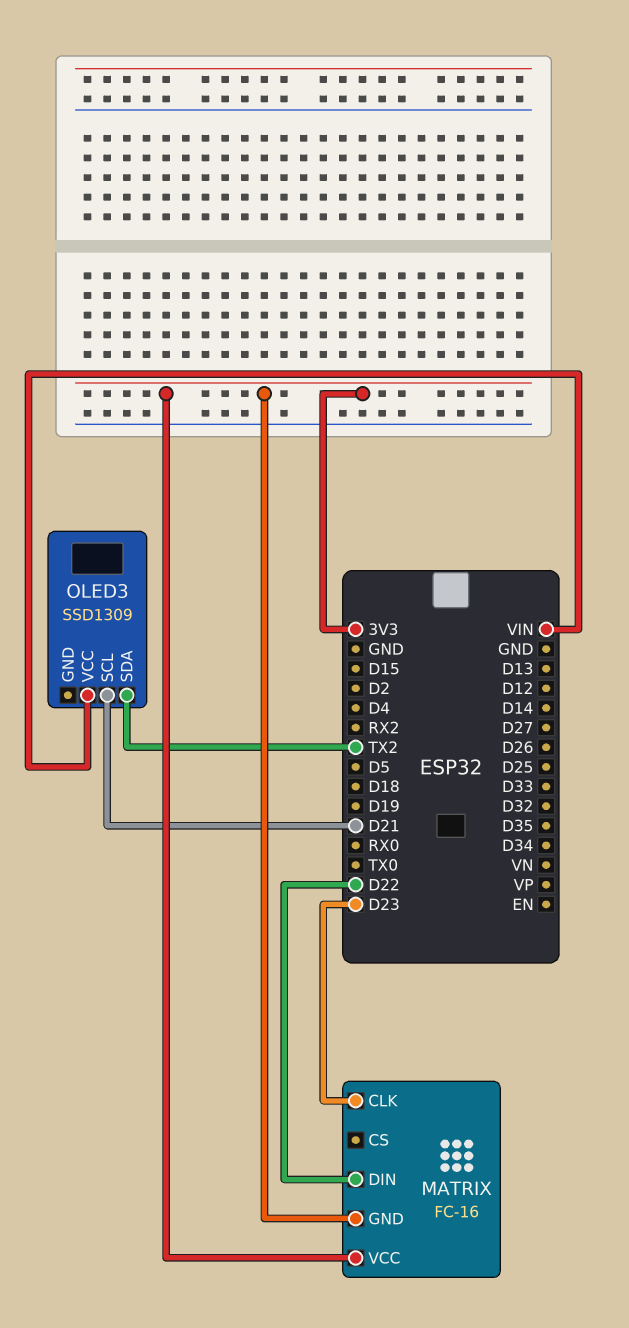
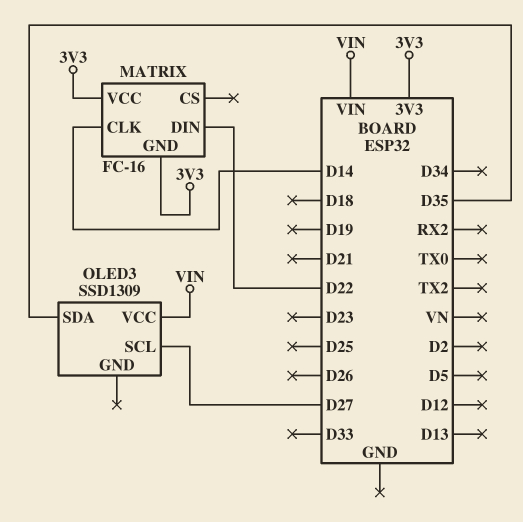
MATRIX pin CLK: D23 -> D14
OLED3 pin SCL: D21 -> D27
OLED3 pin SDA: TX2 -> D35

